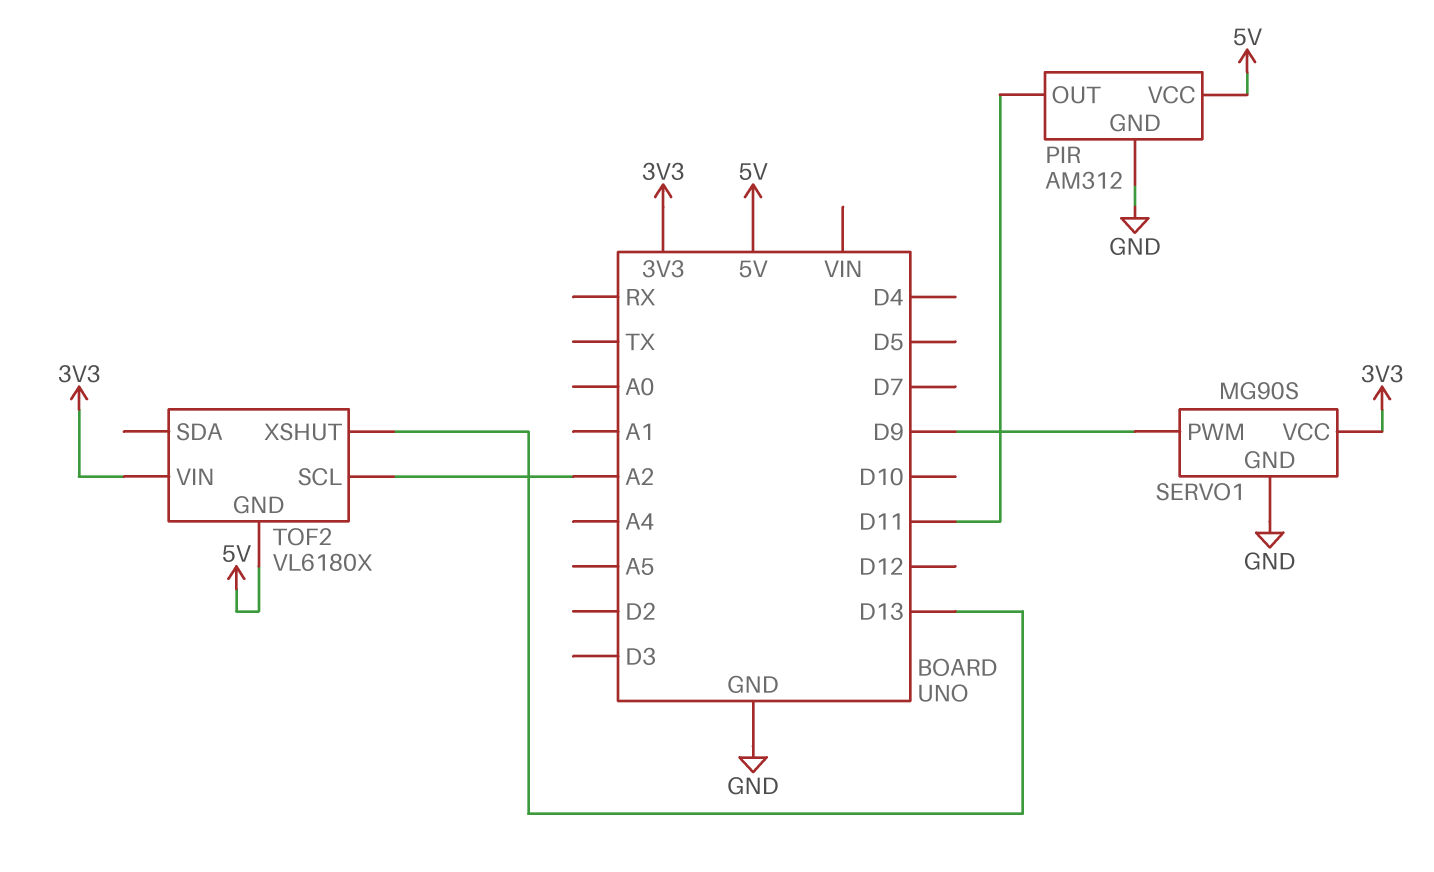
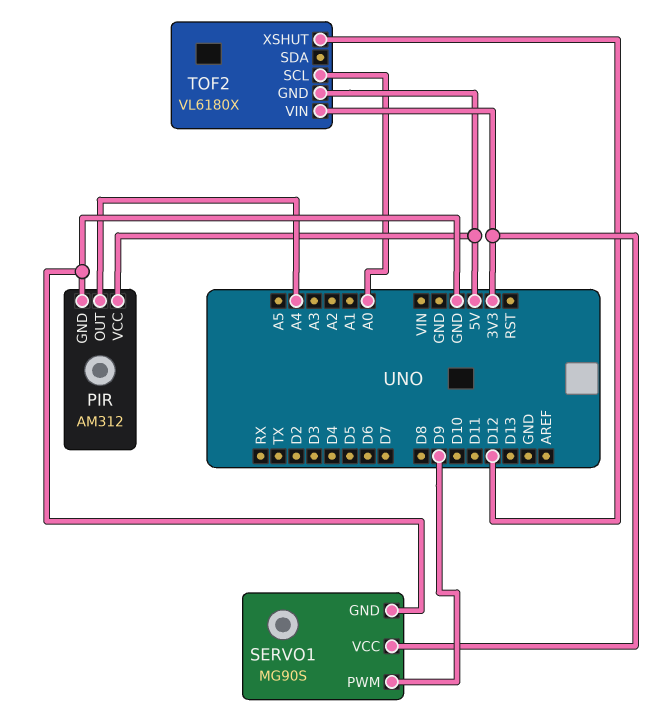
PIR pin OUT: D11 -> A4
TOF2 pin SCL: A2 -> A0
TOF2 pin XSHUT: D13 -> D12

